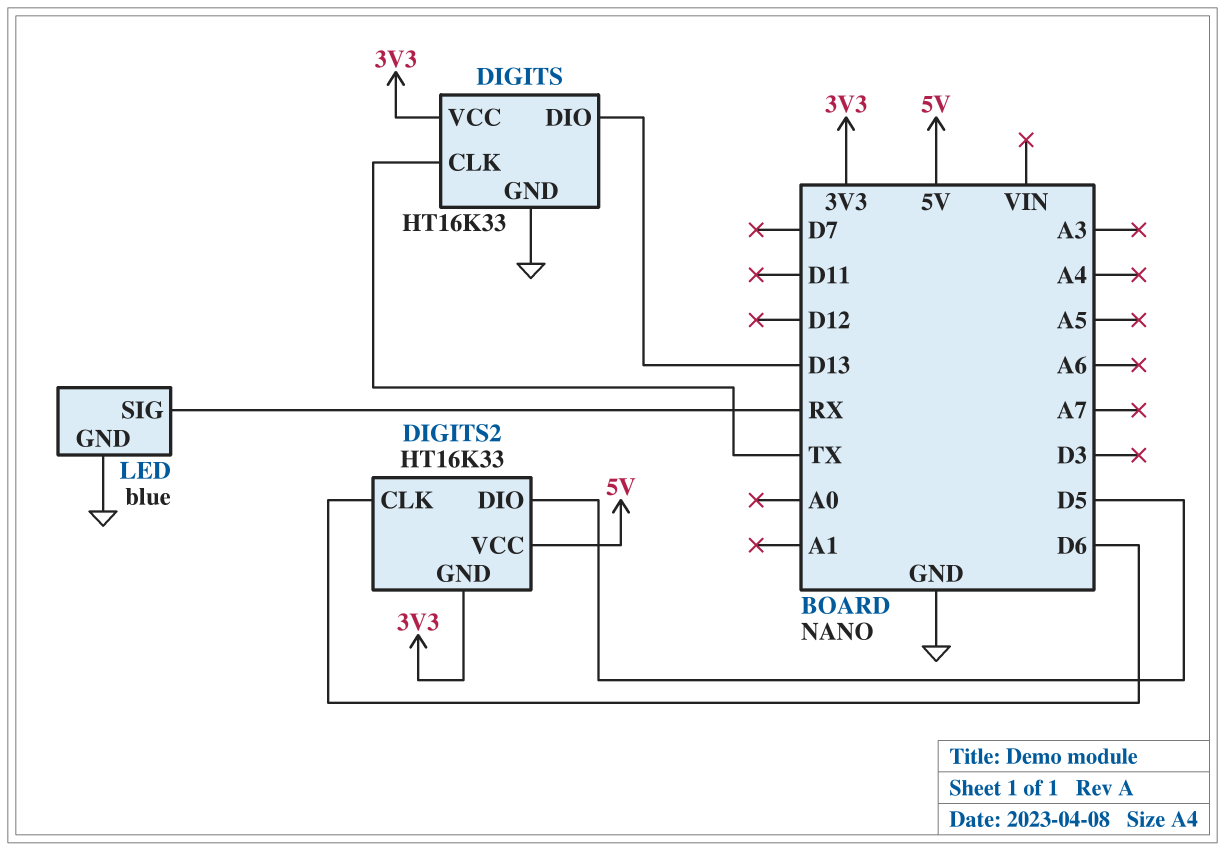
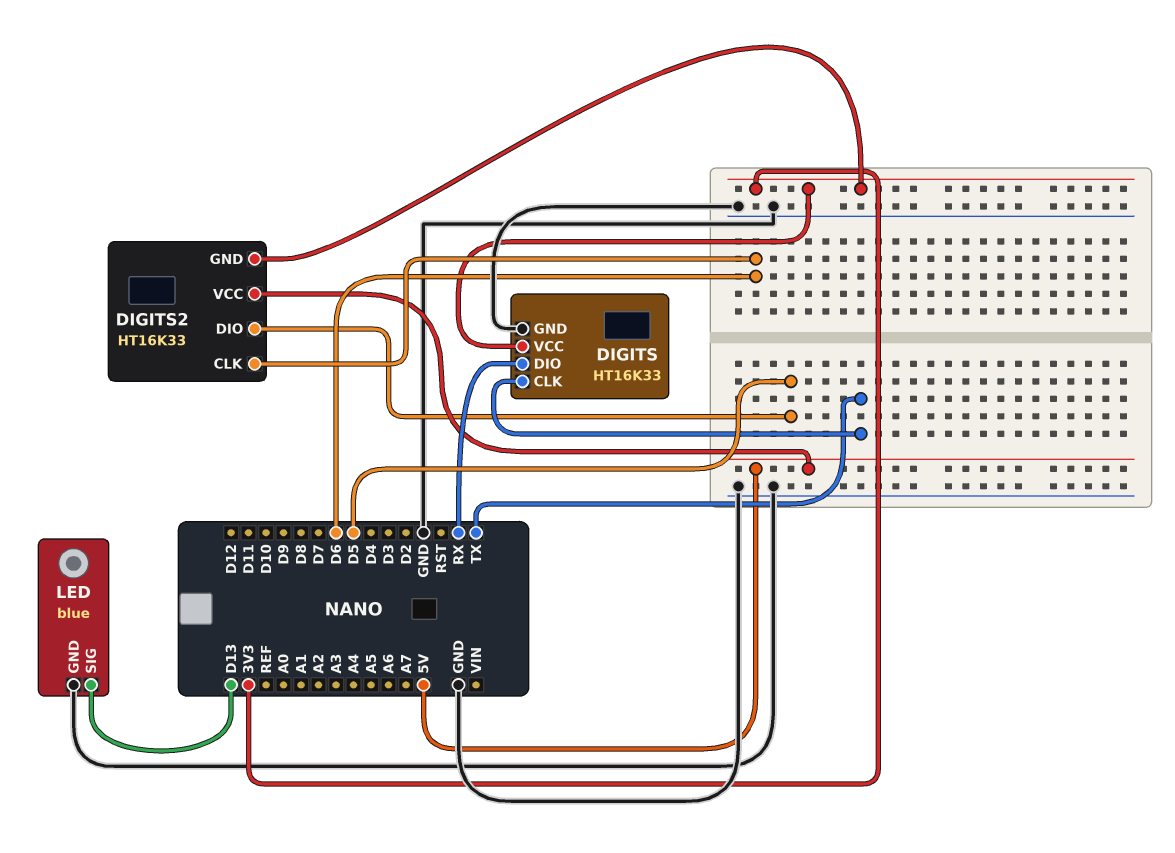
DIGITS pin DIO: D13 -> RX
LED pin SIG: RX -> D13

